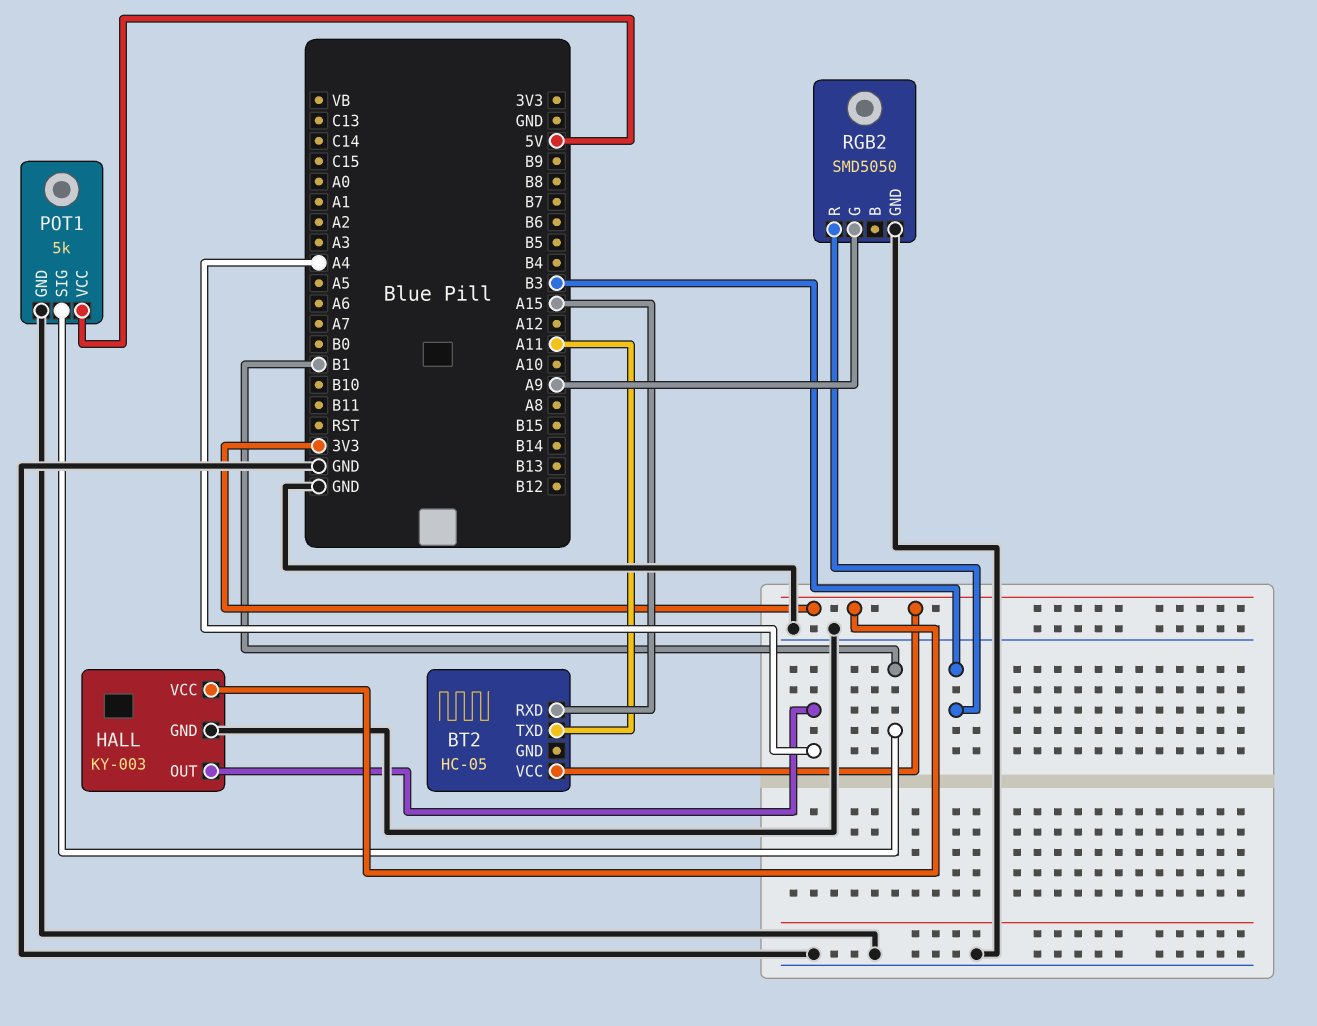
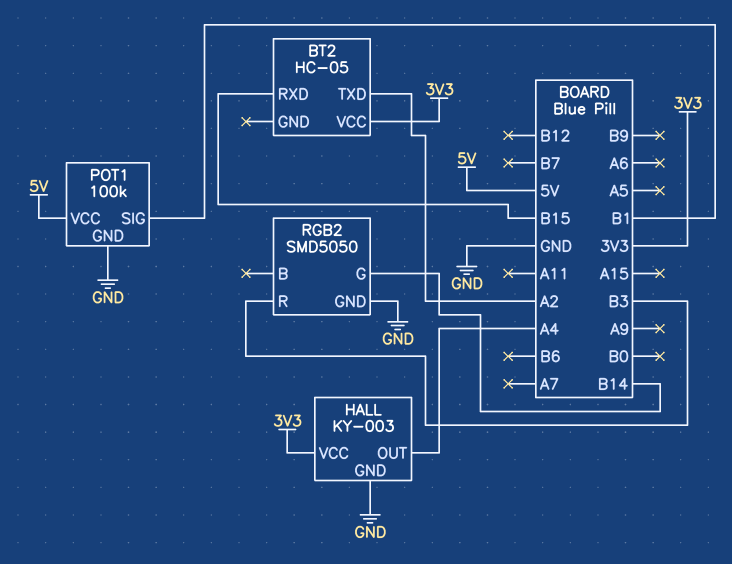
BT2 pin RXD: A15 -> B15
BT2 pin TXD: A11 -> A2
POT1: 5k -> 100k
RGB2 pin G: A9 -> B14

